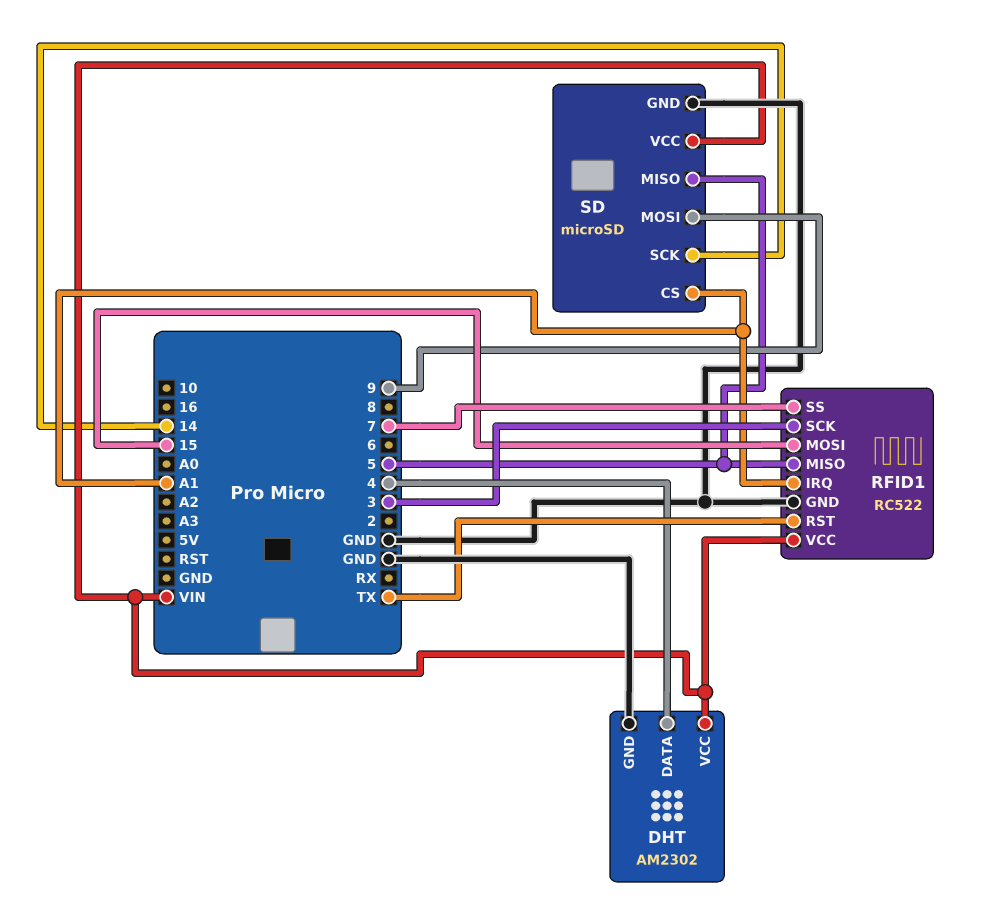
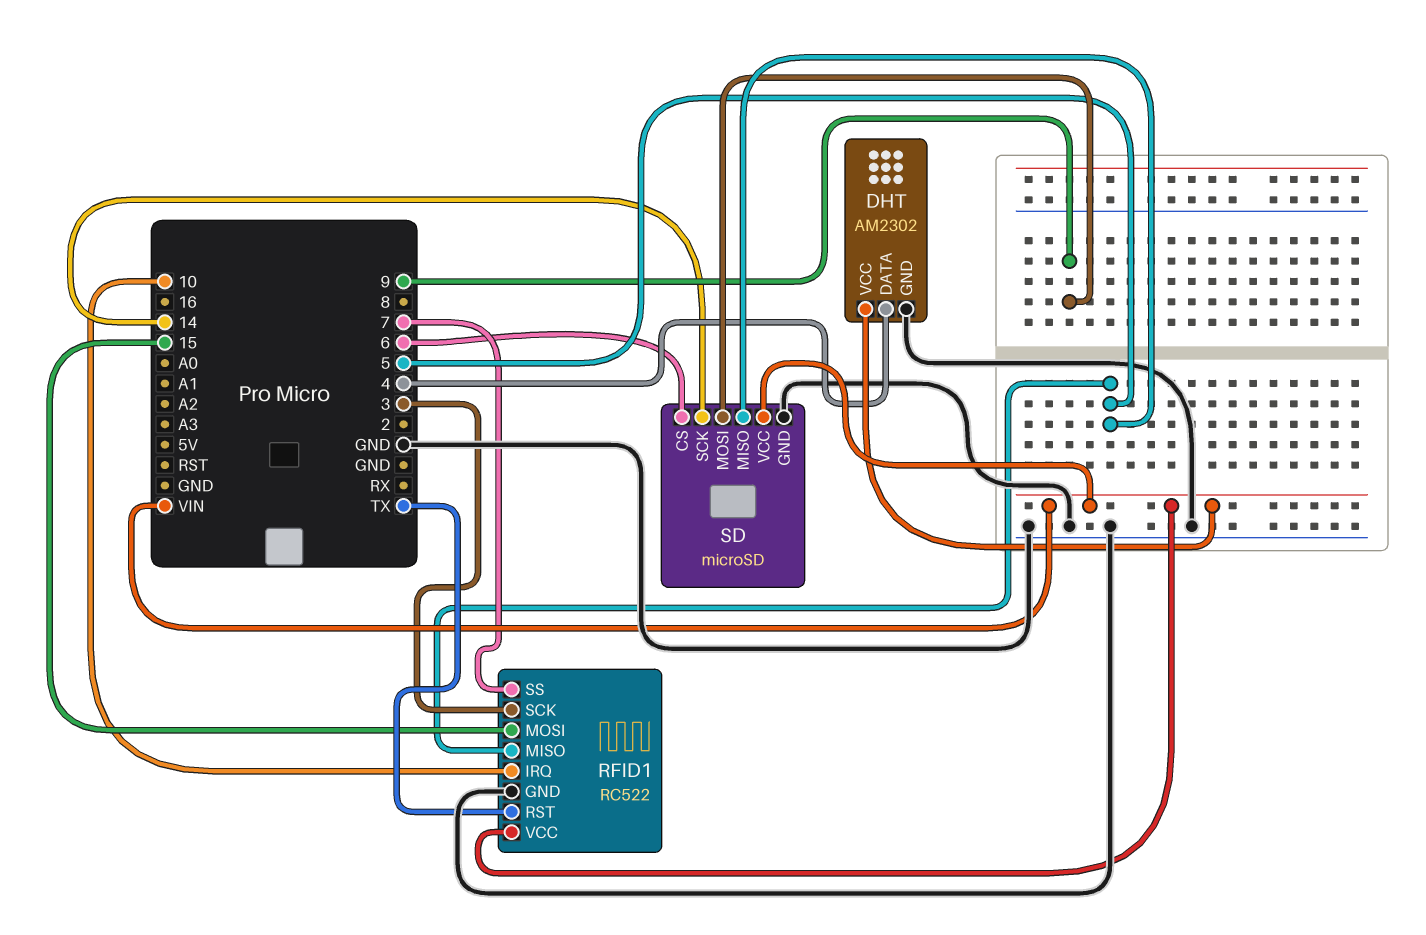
RFID1 pin IRQ: A1 -> 10
SD pin CS: A1 -> 6

